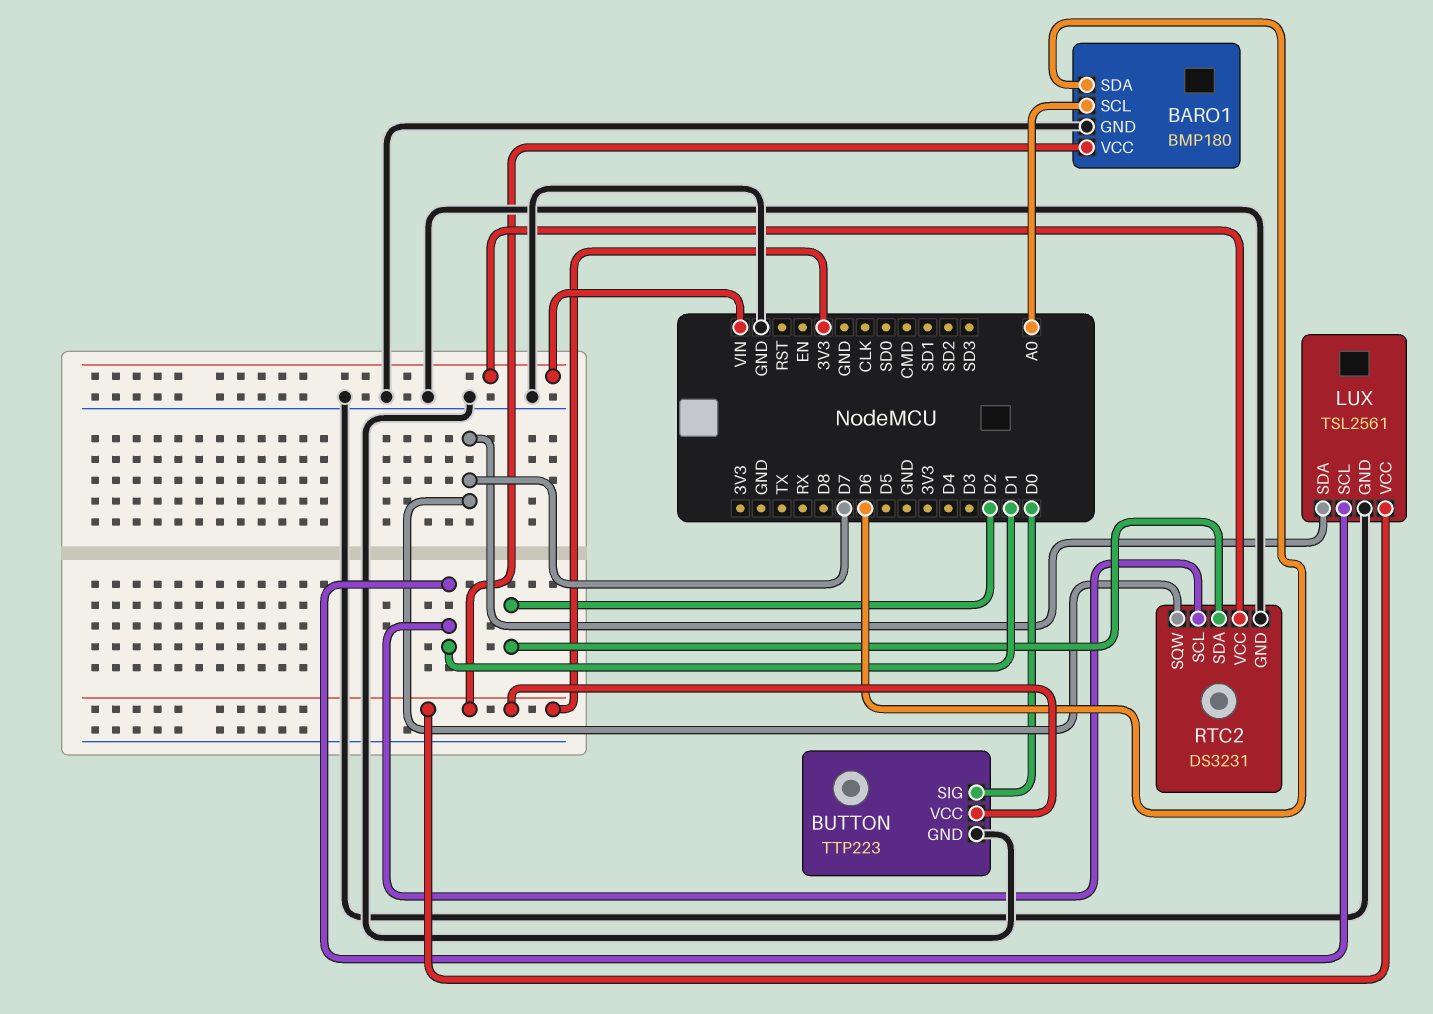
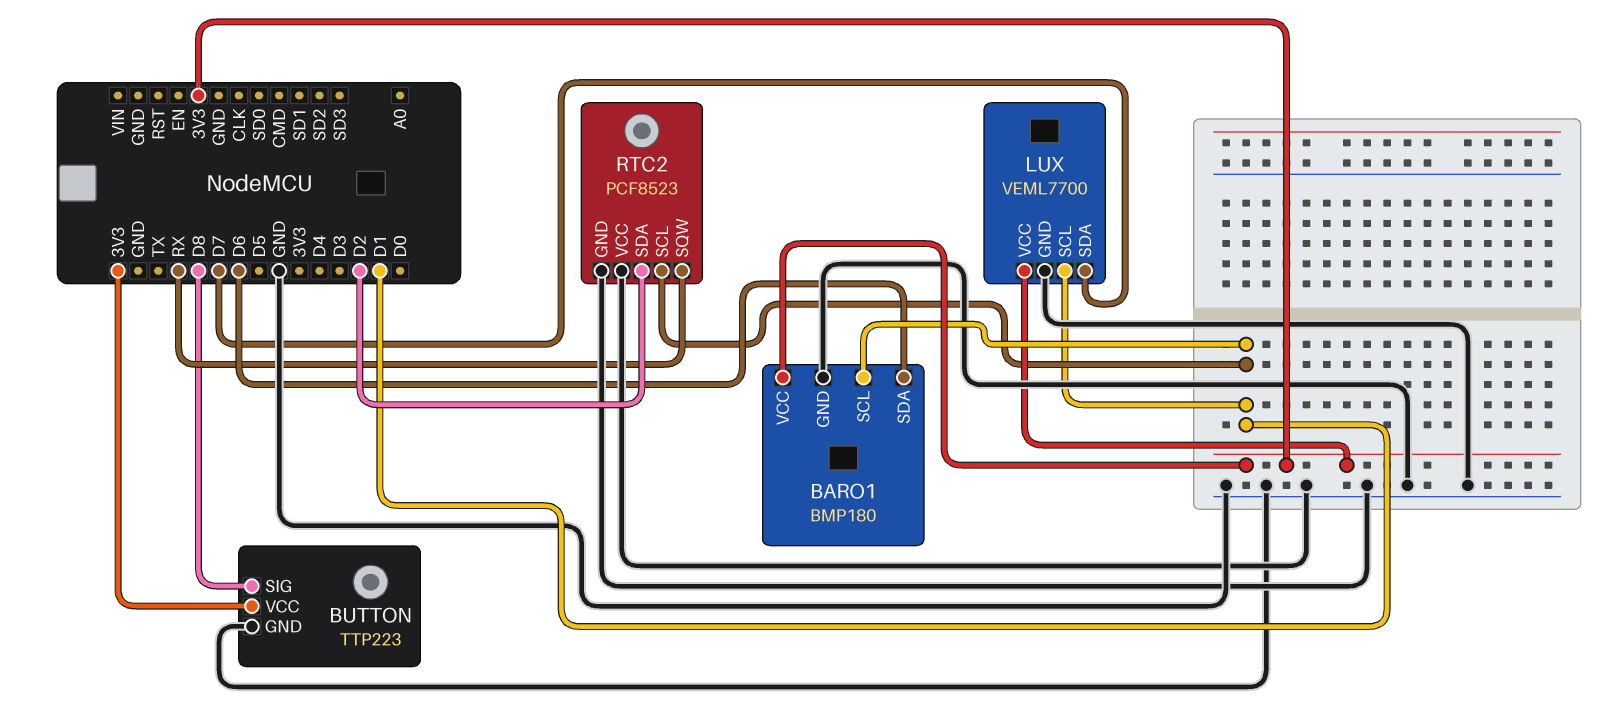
BARO1 pin SCL: A0 -> D1
BUTTON pin SIG: D0 -> D8
LUX: TSL2561 -> VEML7700
RTC2: DS3231 -> PCF8523
RTC2 pin SQW: D7 -> RX
RTC2 pin VCC: VIN -> GND

